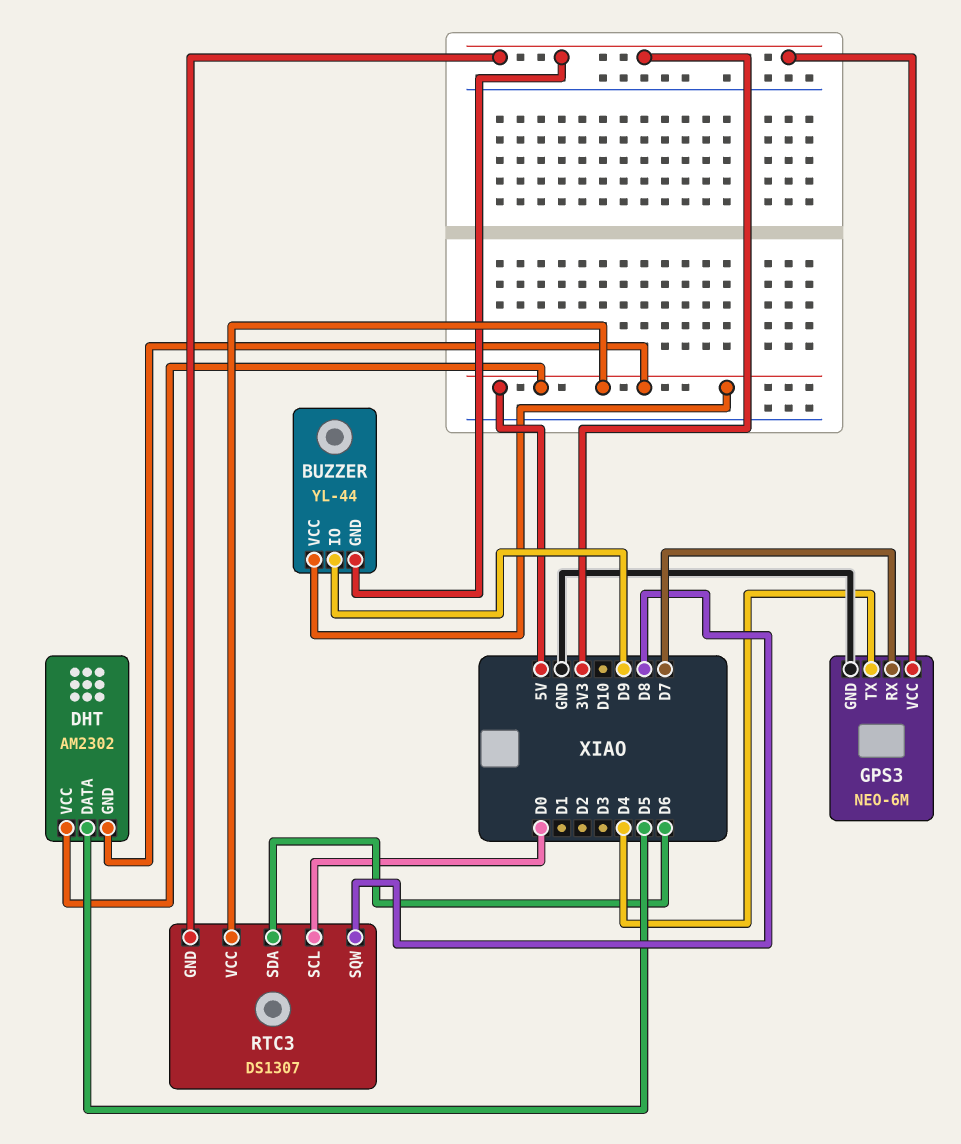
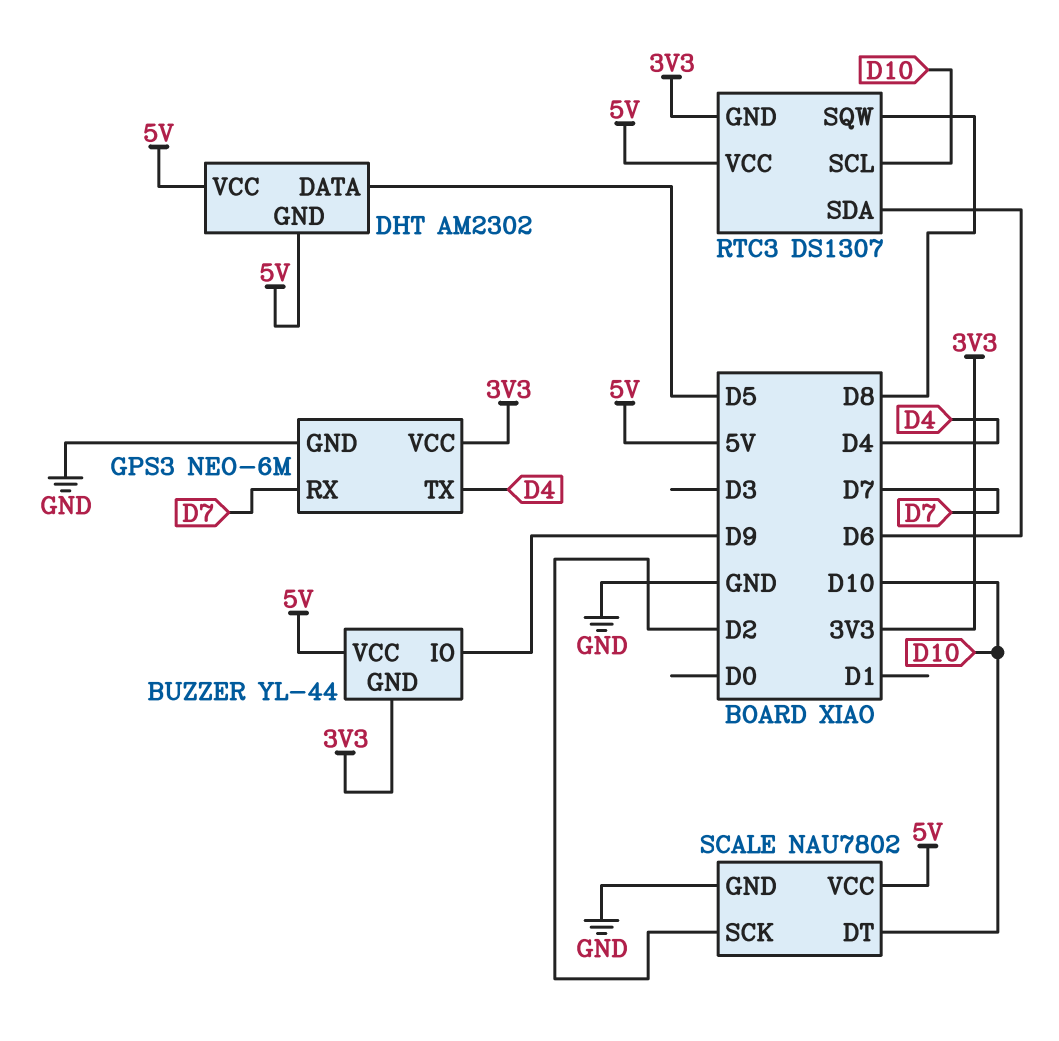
RTC3 pin SCL: D0 -> D10
SCALE: none -> NAU7802
SCALE pin DT: none -> D10
SCALE pin GND: none -> GND
SCALE pin SCK: none -> D2
SCALE pin VCC: none -> 5V

